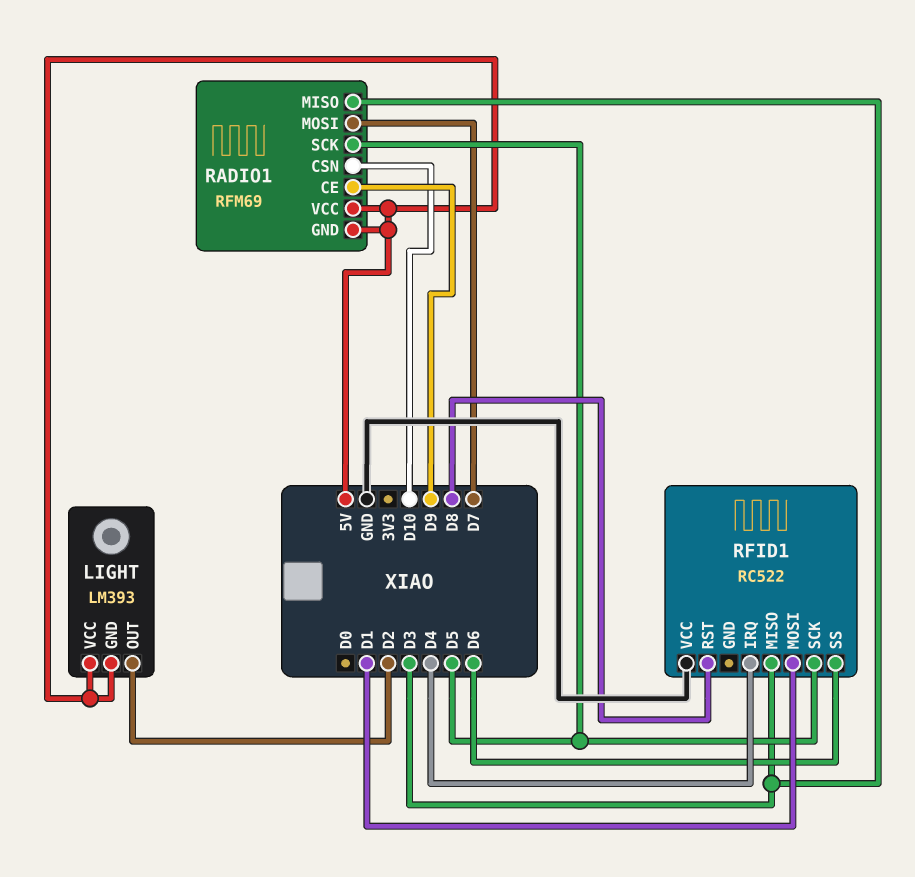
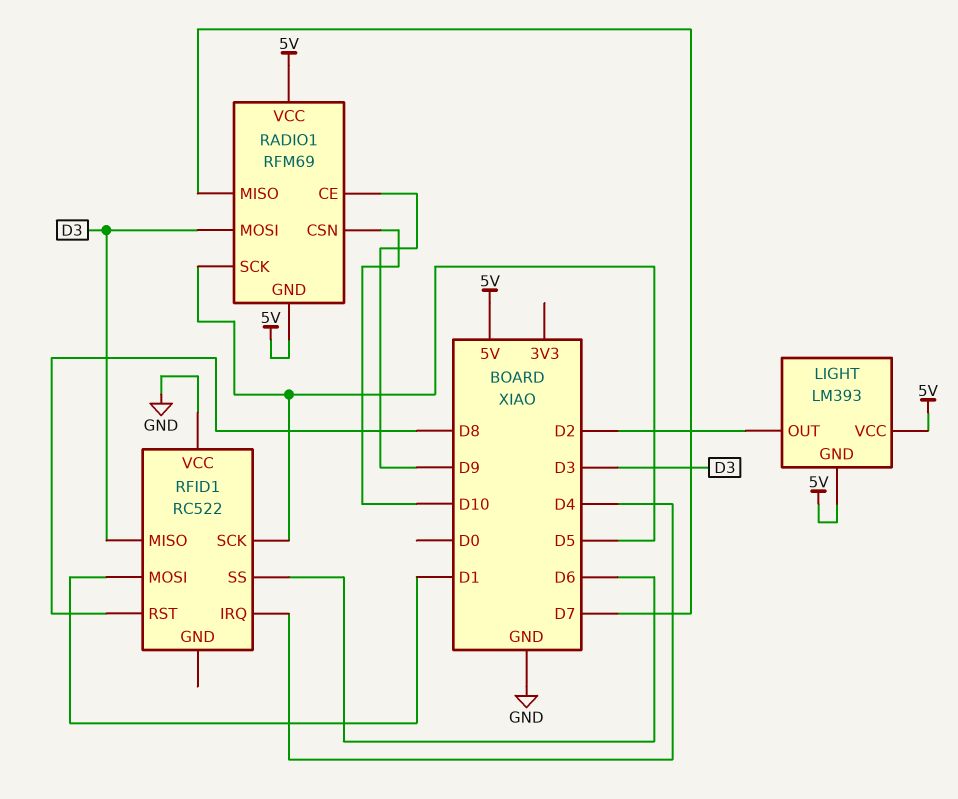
RADIO1 pin MISO: D3 -> D7
RADIO1 pin MOSI: D7 -> D3

